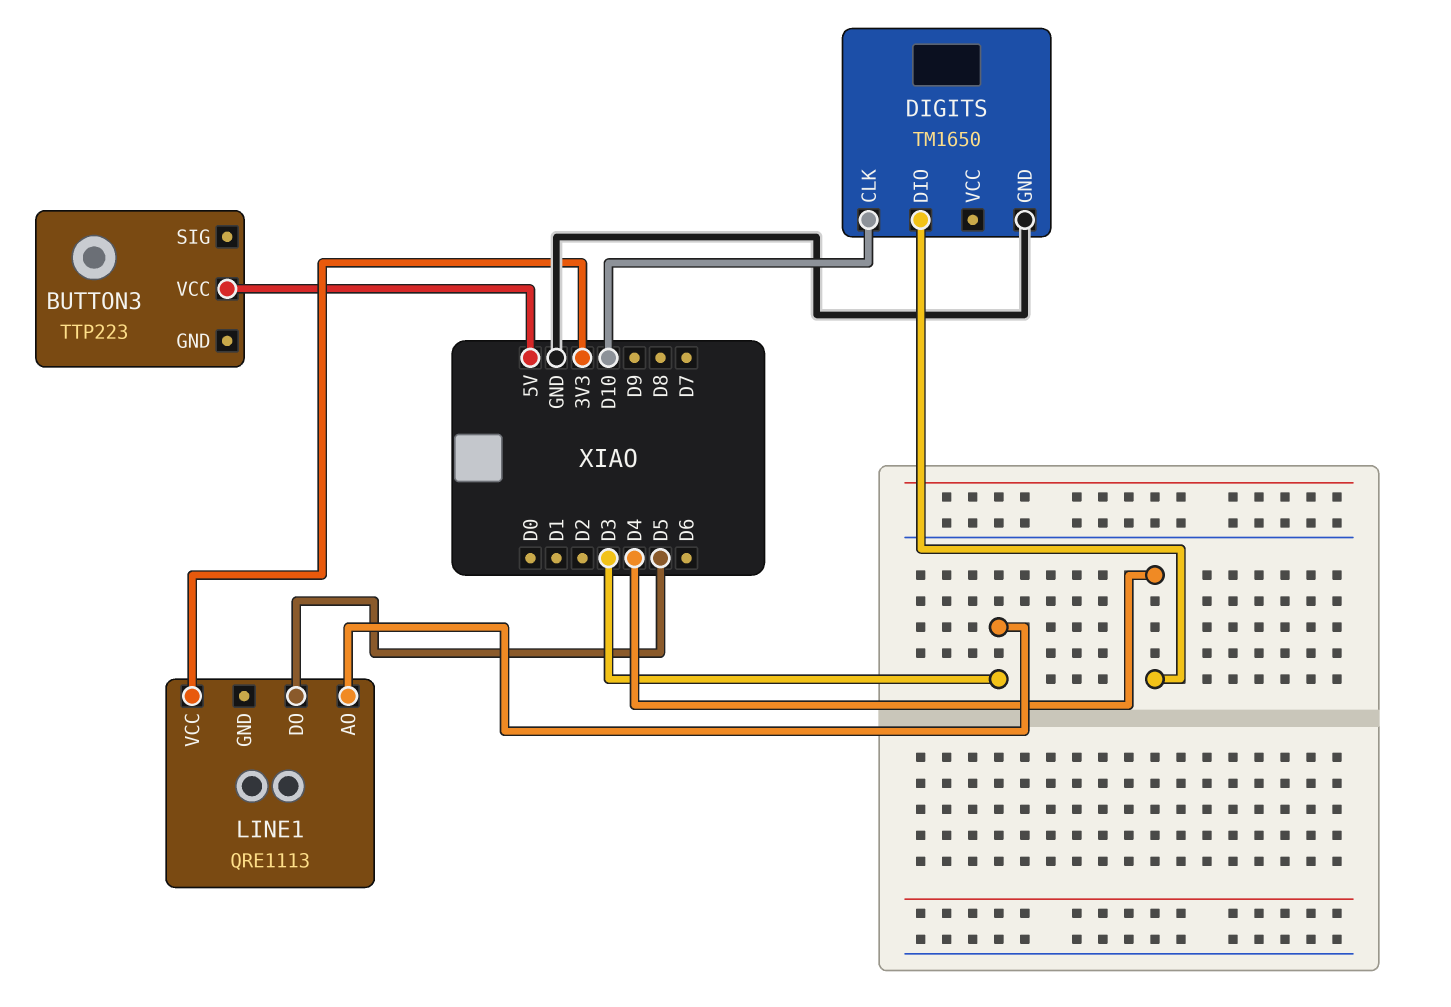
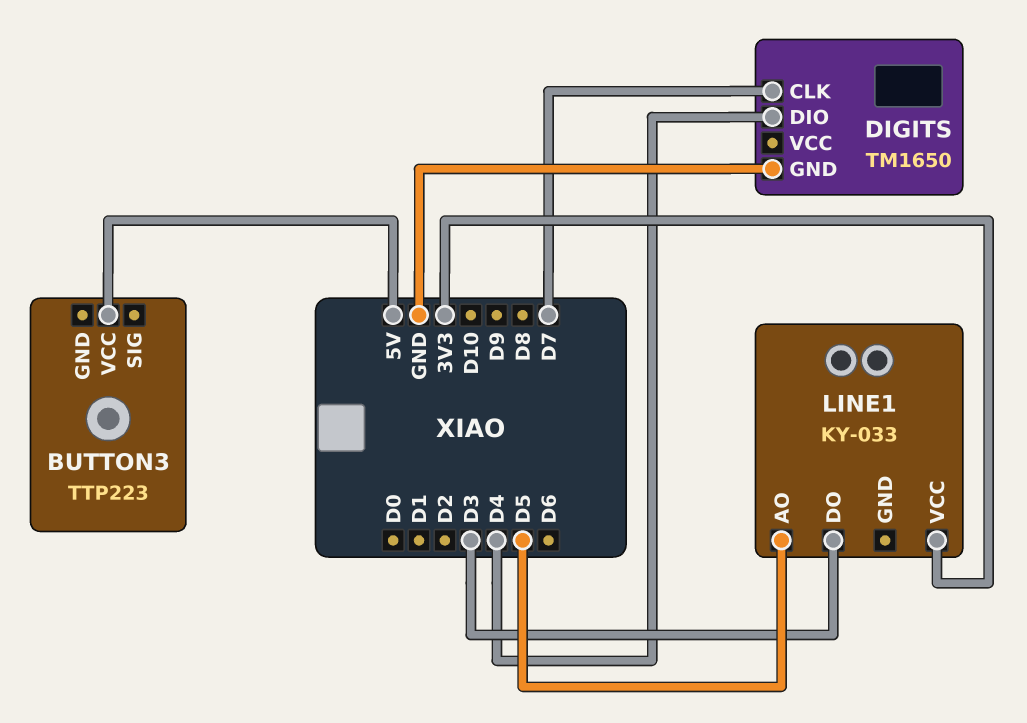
DIGITS pin CLK: D10 -> D7
LINE1: QRE1113 -> KY-033
LINE1 pin AO: D3 -> D5
LINE1 pin DO: D5 -> D3

